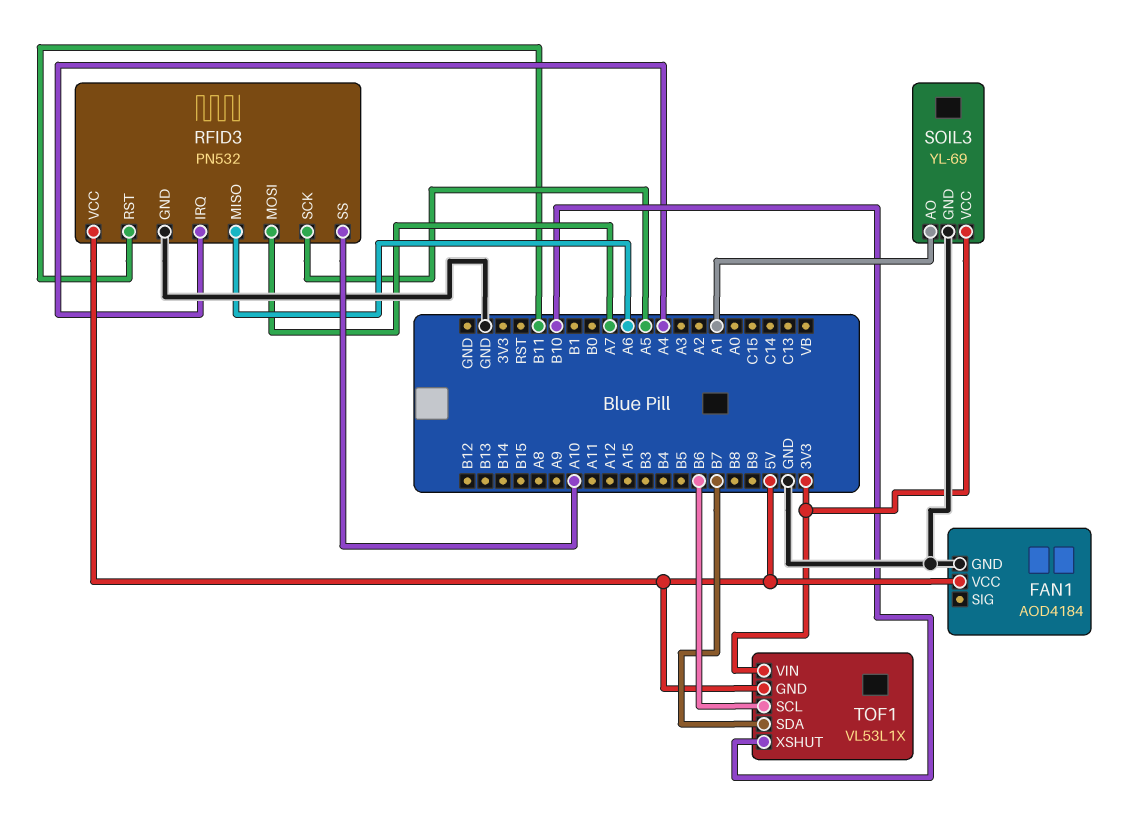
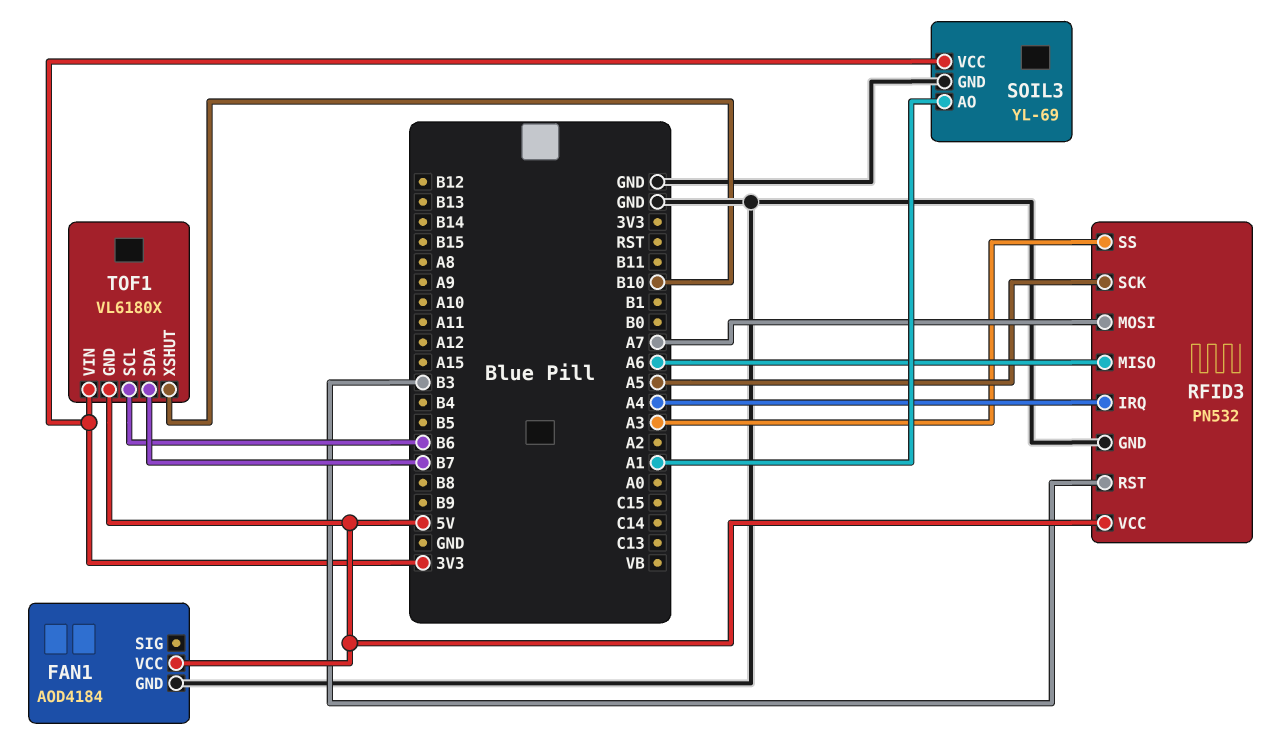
RFID3 pin RST: B11 -> B3
RFID3 pin SS: A10 -> A3
TOF1: VL53L1X -> VL6180X

